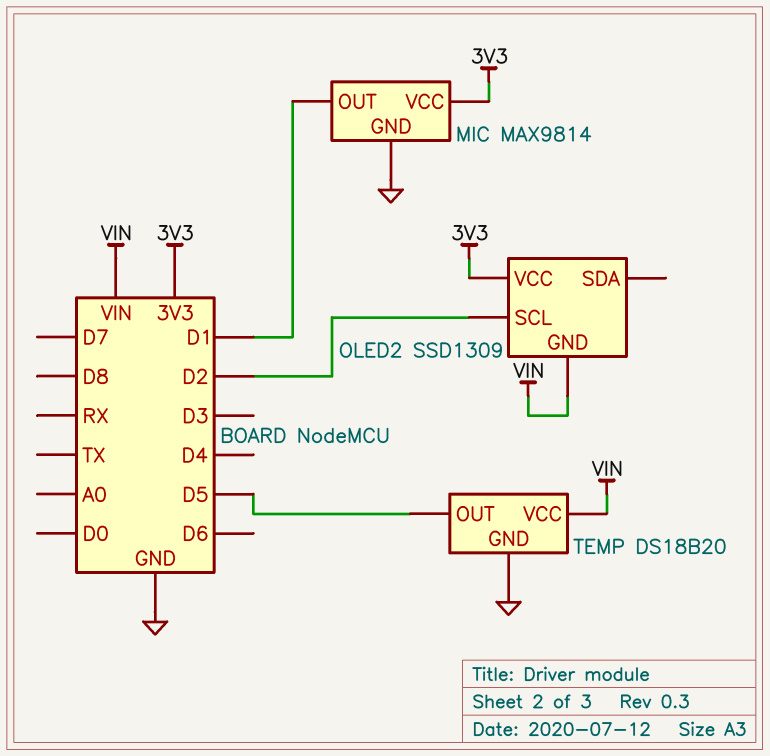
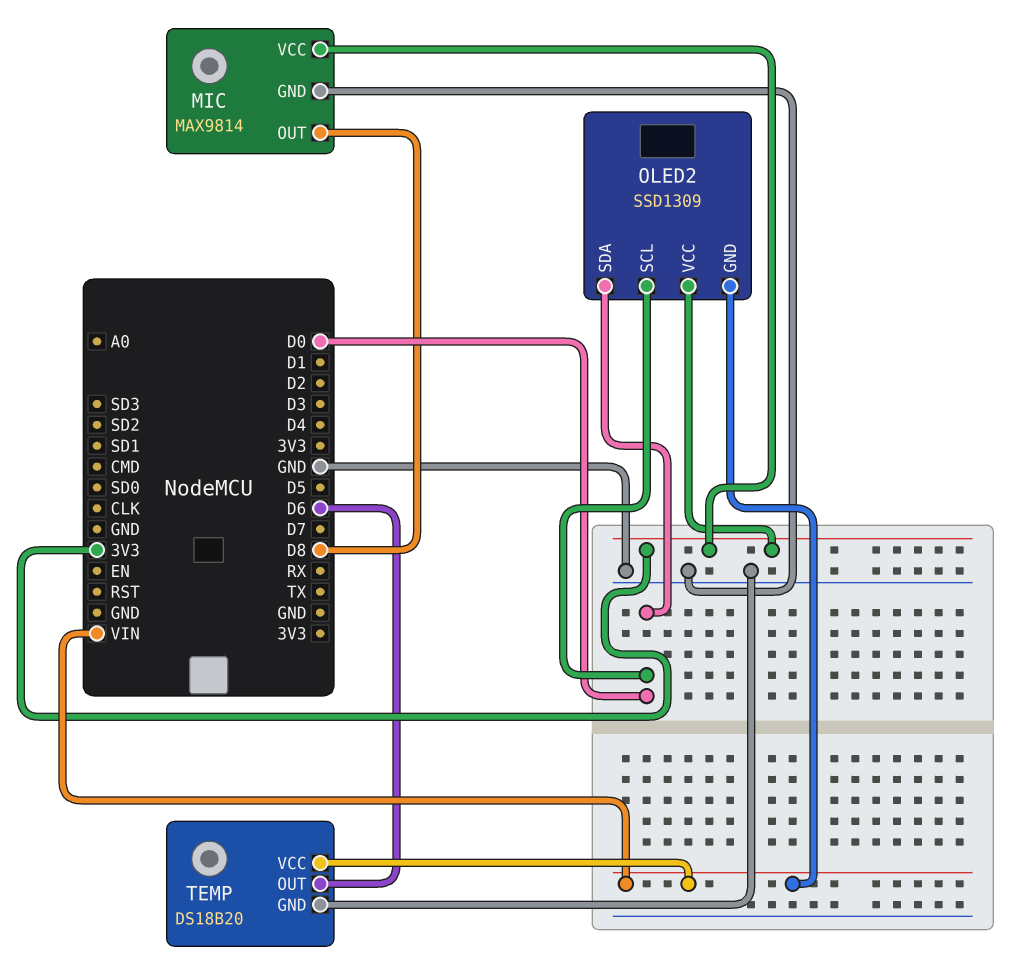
MIC pin OUT: D1 -> D8
OLED2 pin SCL: D2 -> D0
OLED2 pin SDA: none -> D0
TEMP pin OUT: D5 -> D6

